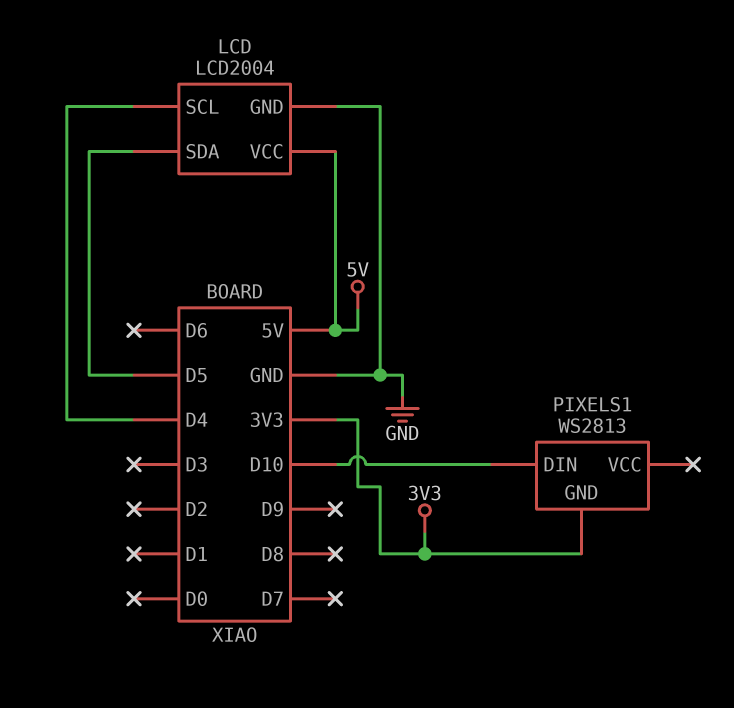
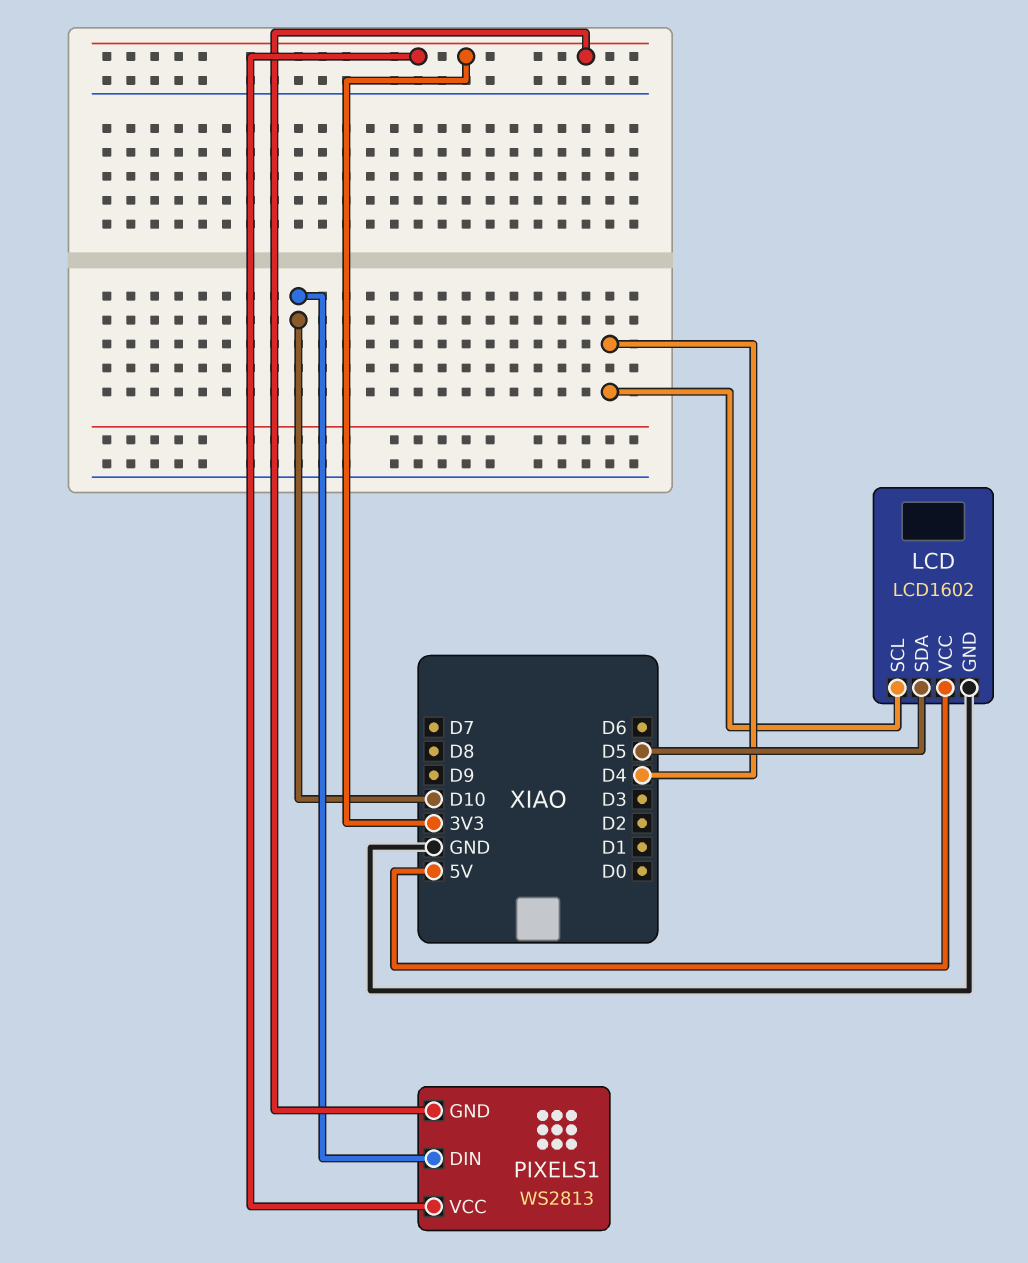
LCD: LCD2004 -> LCD1602
PIXELS1 pin VCC: none -> 3V3

